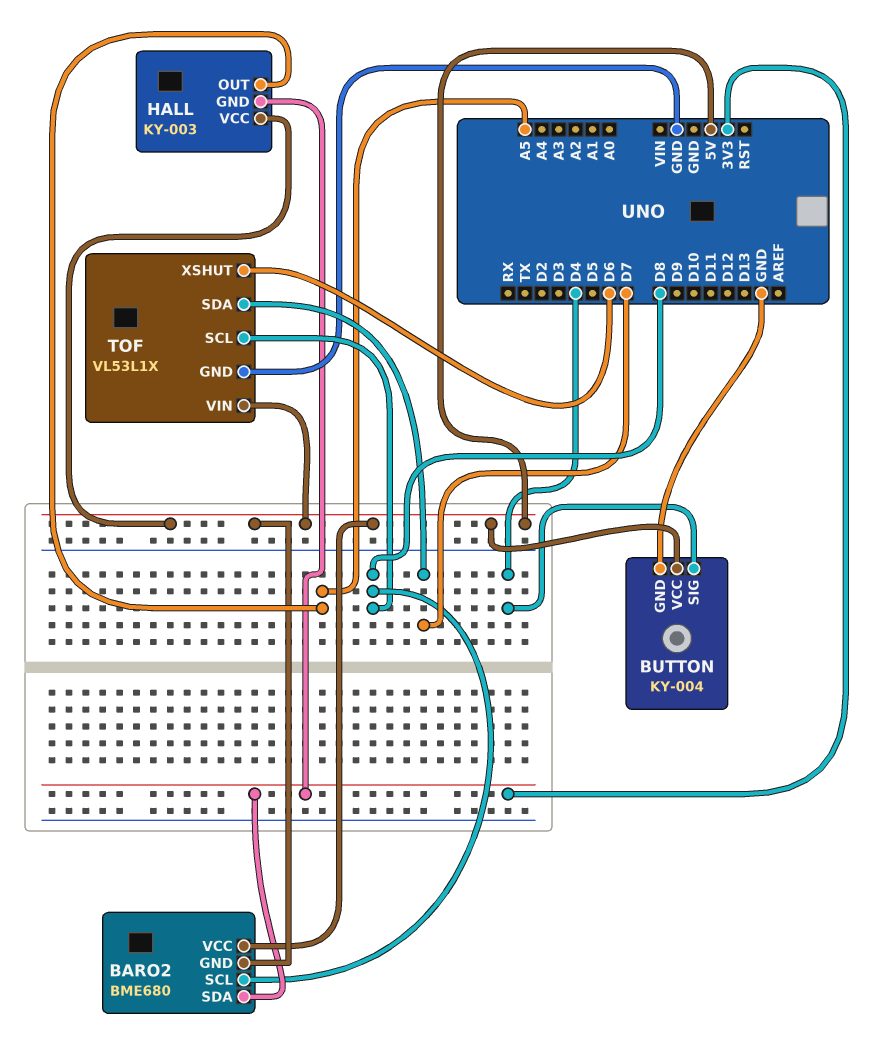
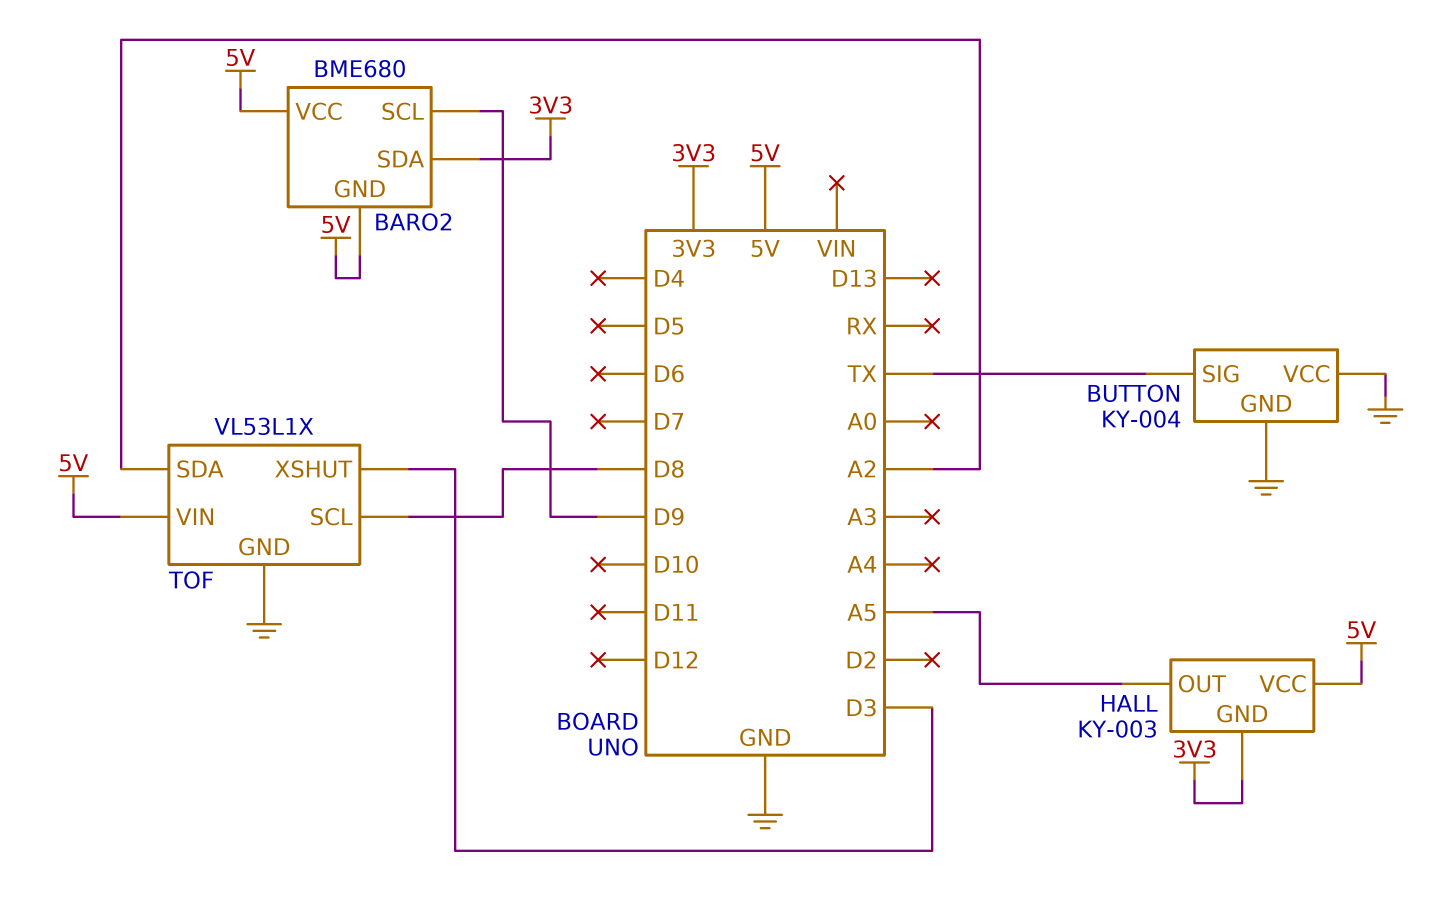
BARO2 pin SCL: D8 -> D9
BUTTON pin SIG: D4 -> TX
BUTTON pin VCC: 5V -> GND
TOF pin SDA: D7 -> A2
TOF pin XSHUT: D6 -> D3

